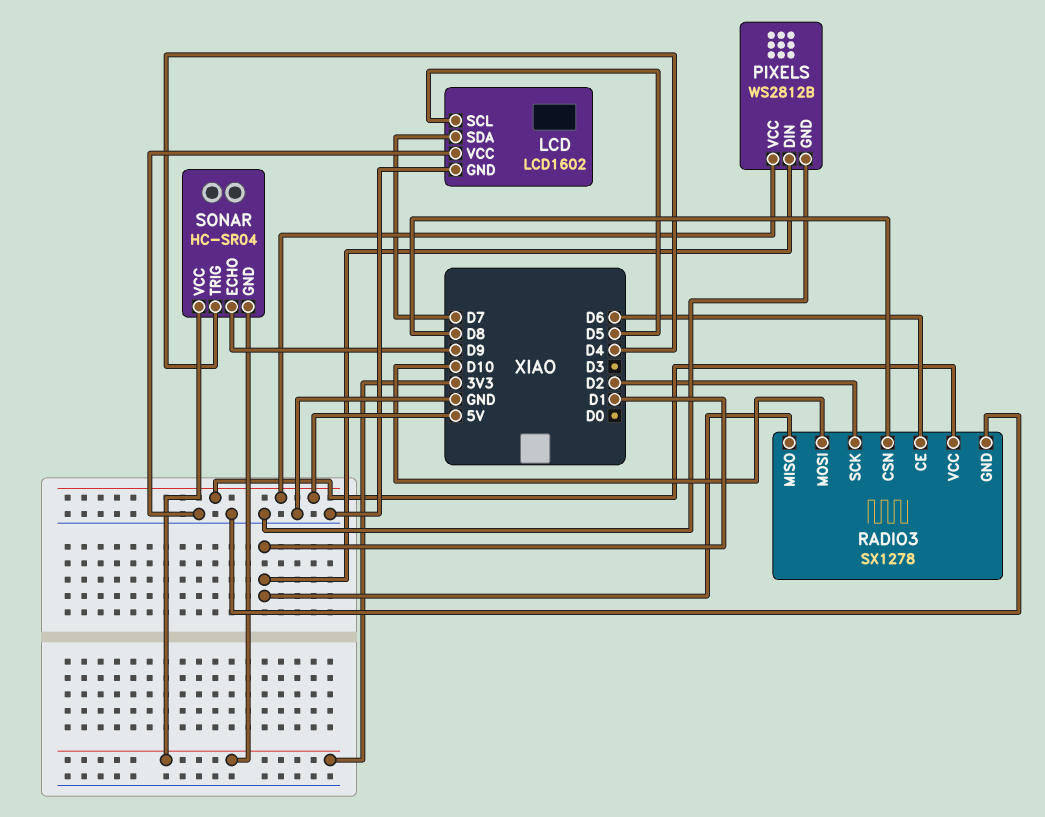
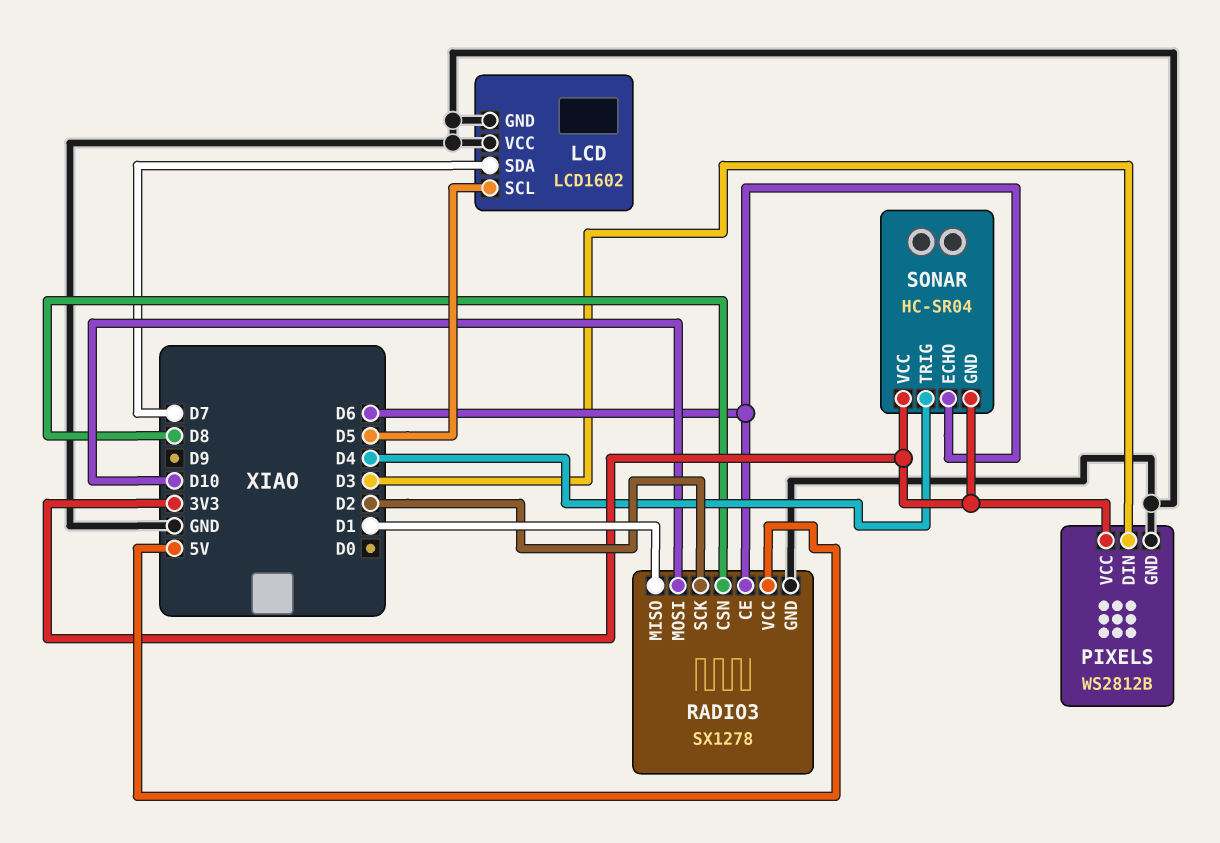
PIXELS pin DIN: D1 -> D3
PIXELS pin VCC: 5V -> 3V3
SONAR pin ECHO: D9 -> D6

